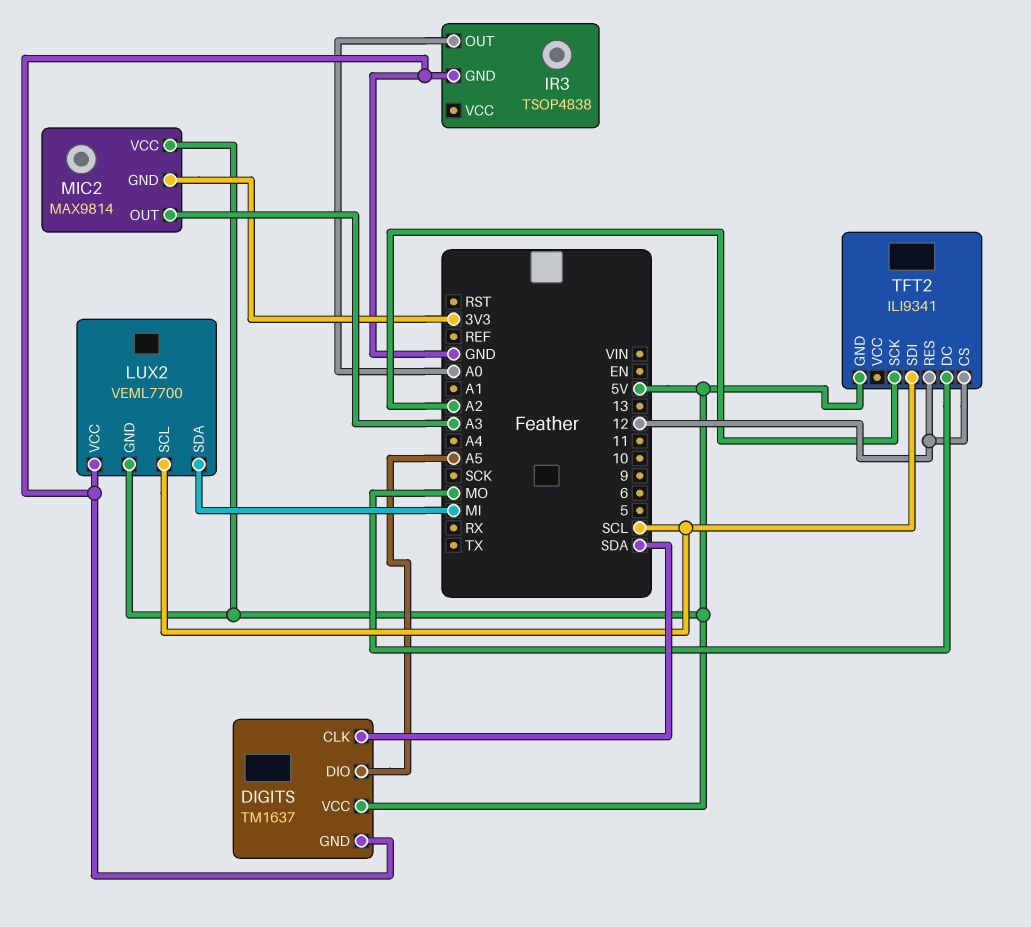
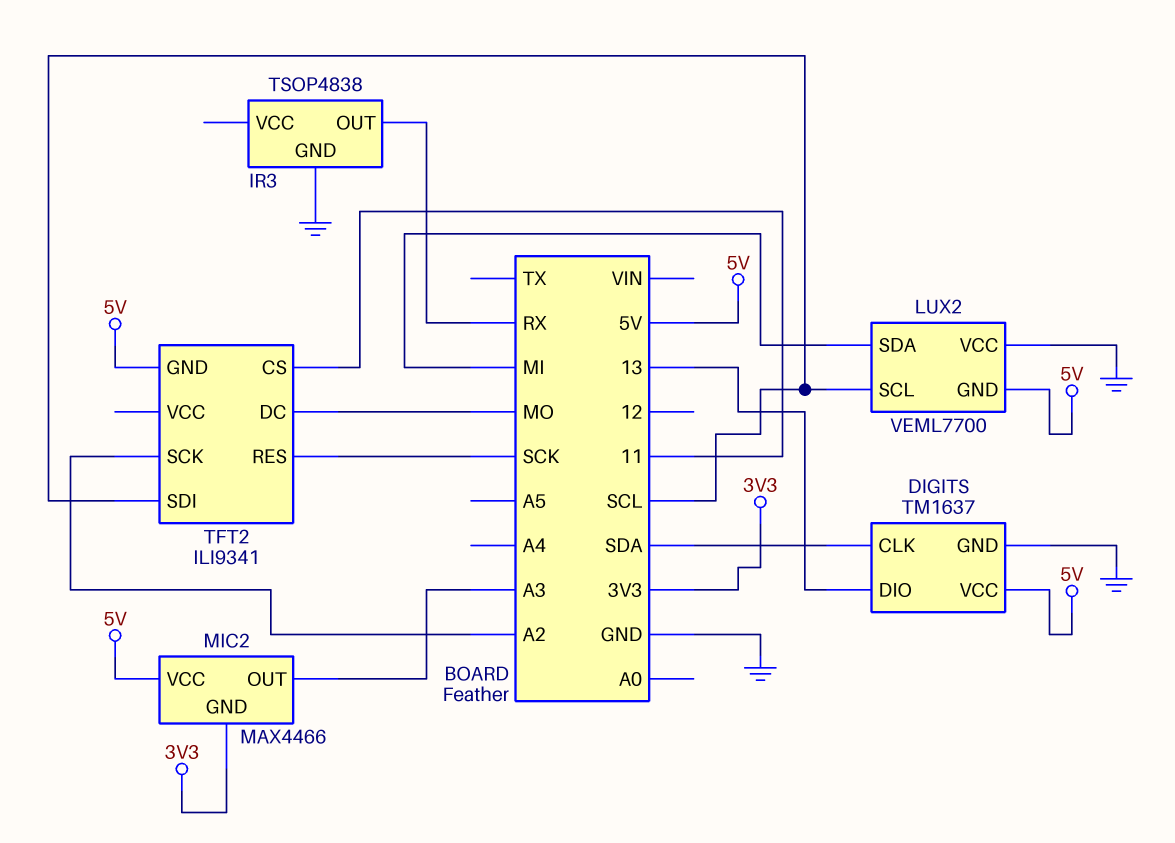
DIGITS pin DIO: A5 -> 13
IR3 pin OUT: A0 -> RX
MIC2: MAX9814 -> MAX4466
TFT2 pin CS: 12 -> 11
TFT2 pin RES: 12 -> SCK

